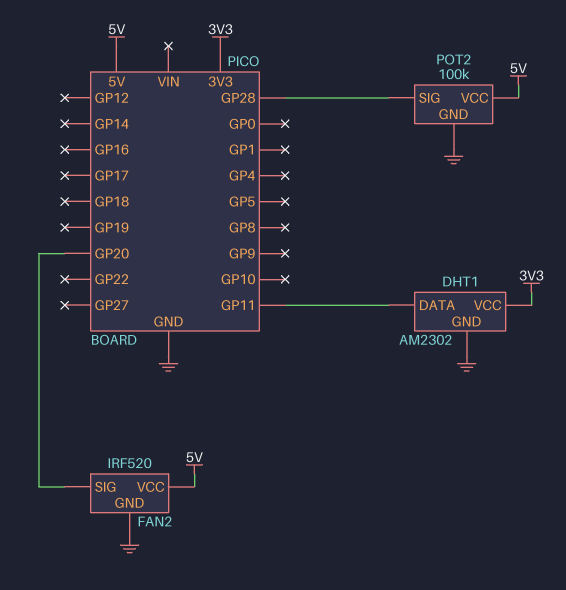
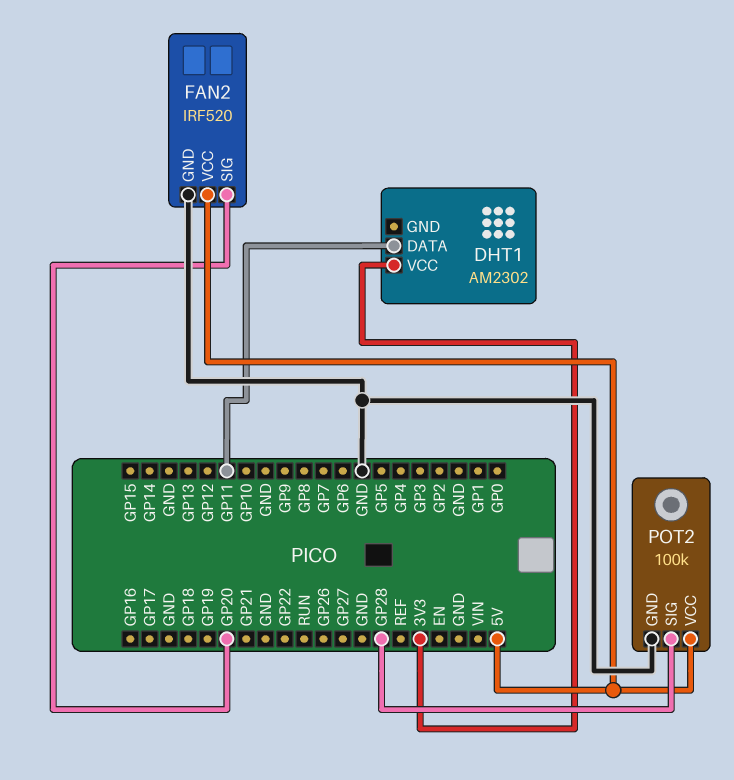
DHT1 pin GND: GND -> none

